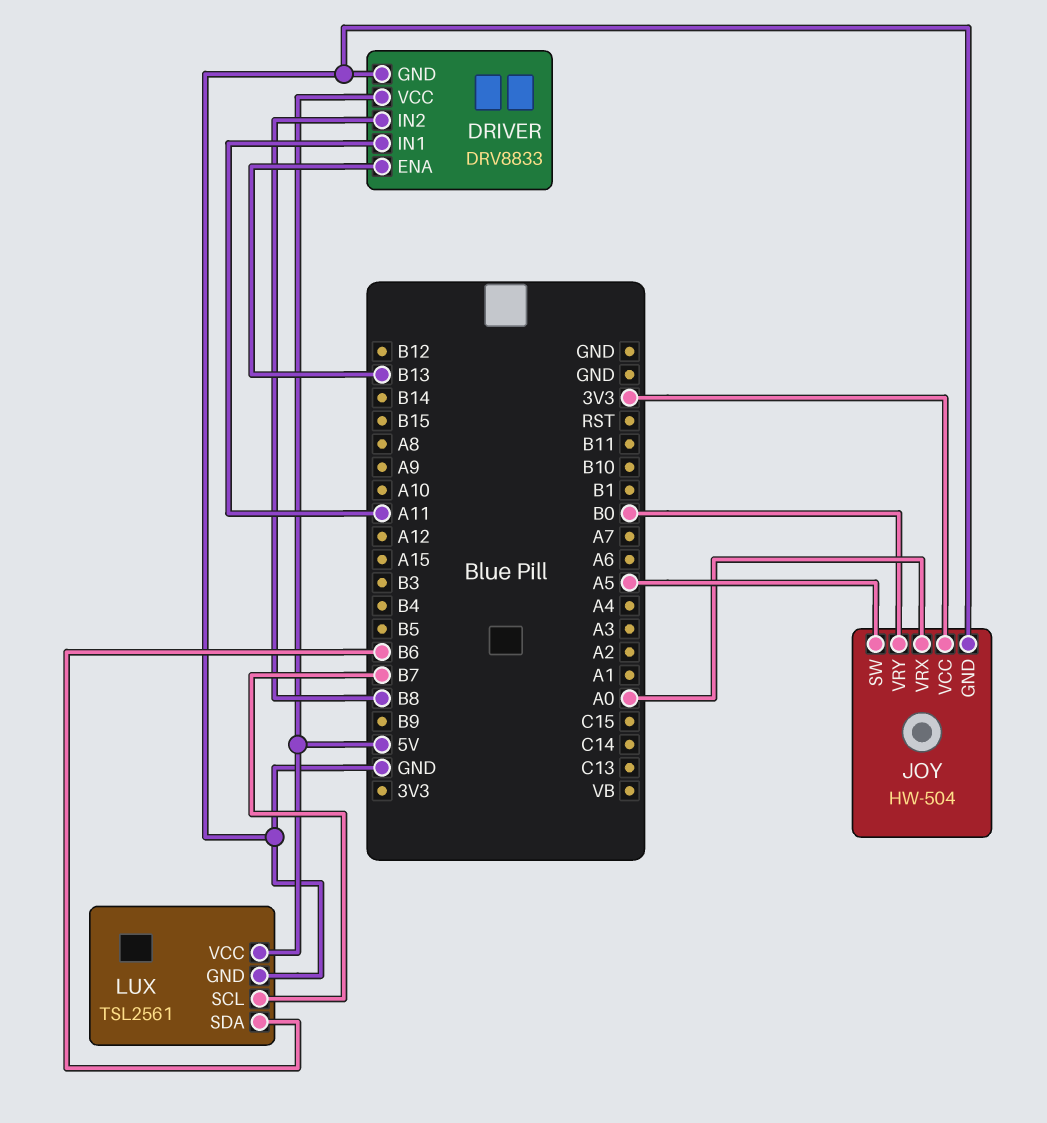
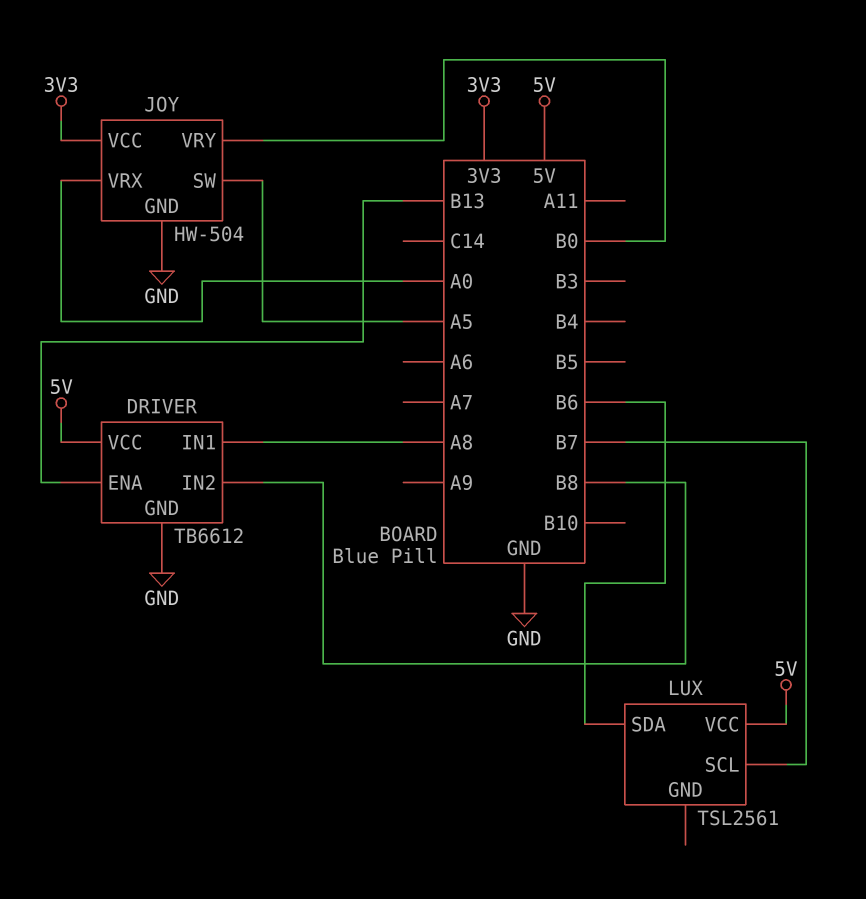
DRIVER: DRV8833 -> TB6612
DRIVER pin IN1: A11 -> A8
LUX pin GND: GND -> none

